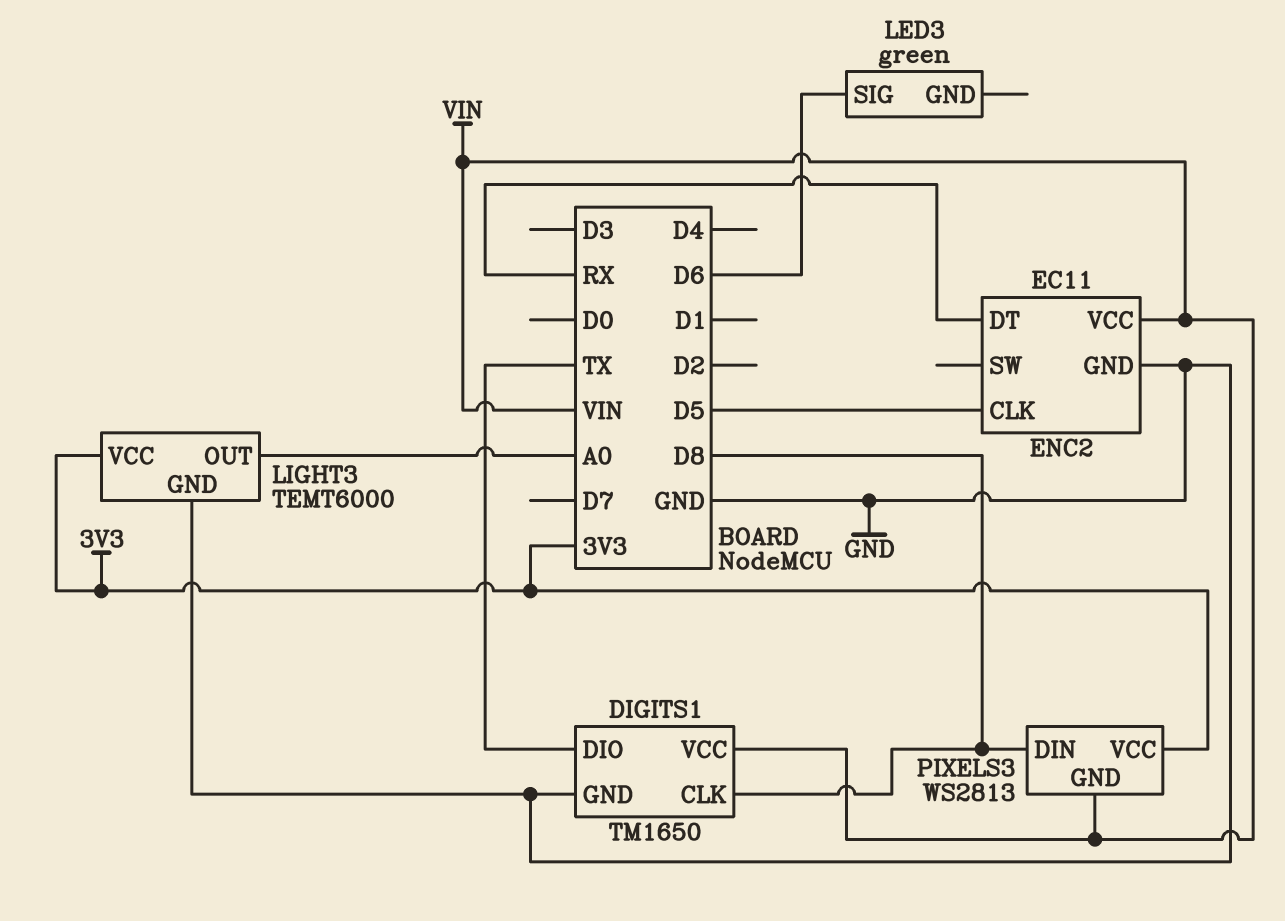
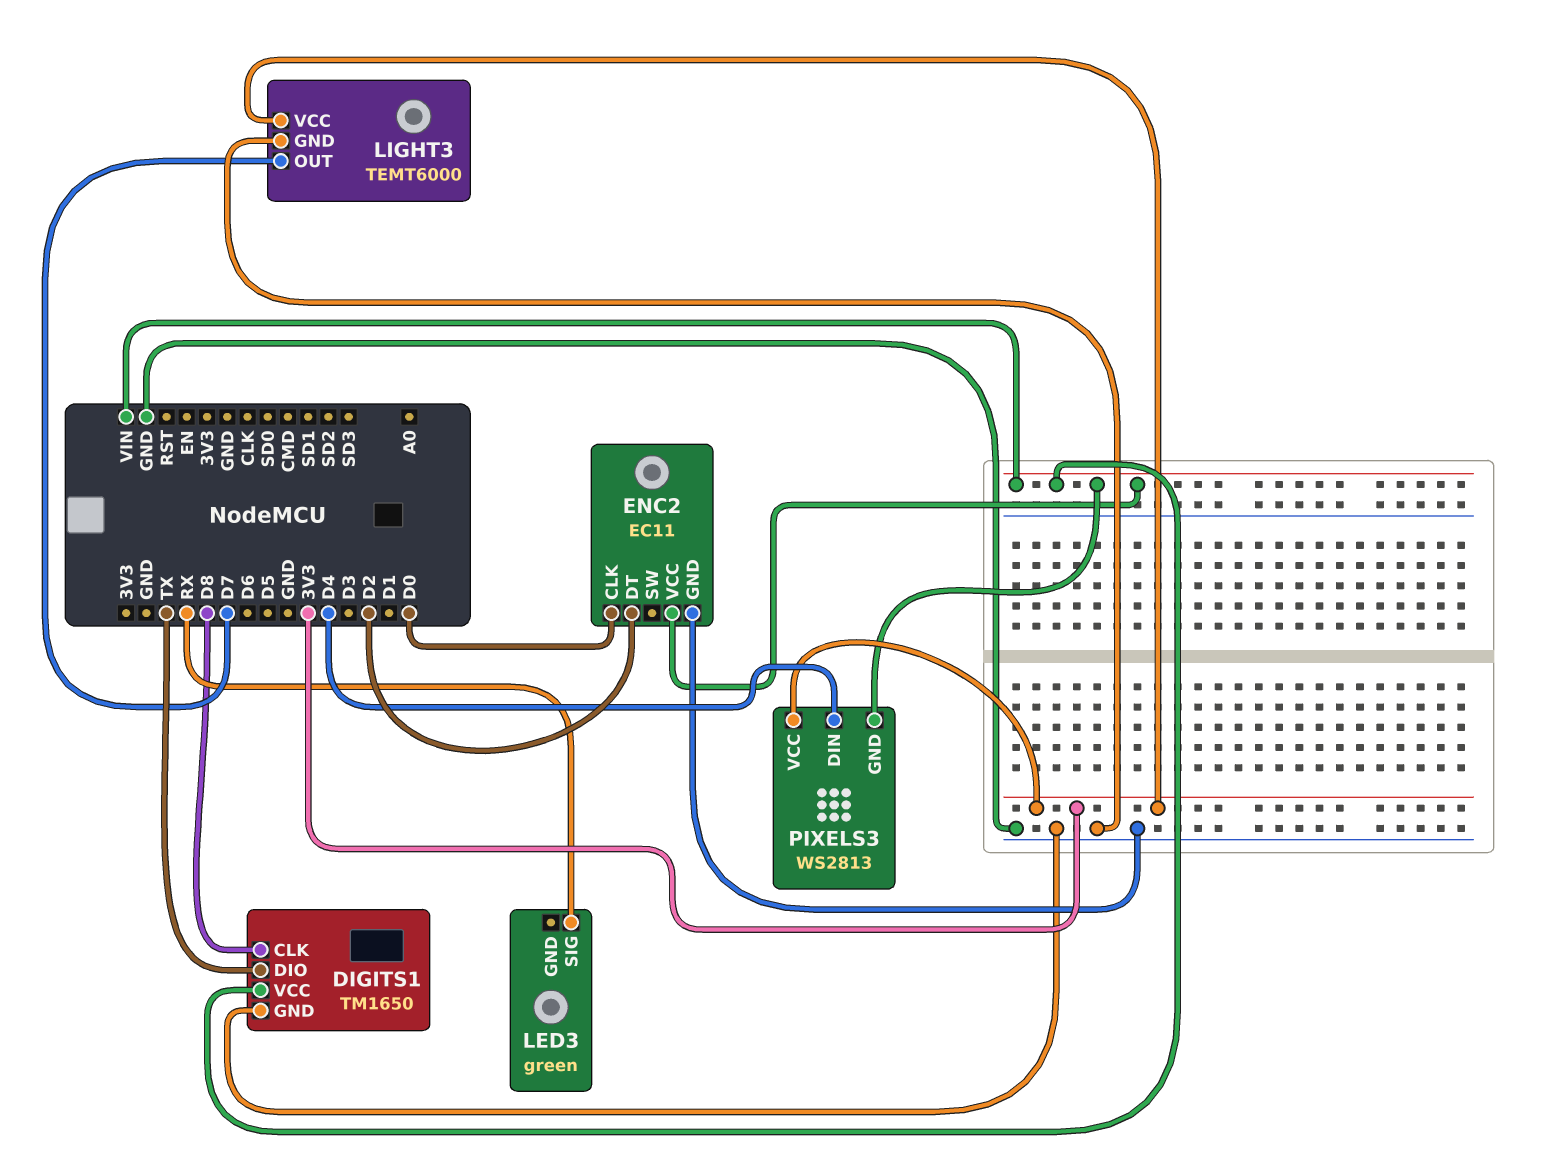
ENC2 pin CLK: D5 -> D0
ENC2 pin DT: RX -> D2
LED3 pin SIG: D6 -> RX
LIGHT3 pin OUT: A0 -> D7
PIXELS3 pin DIN: D8 -> D4

